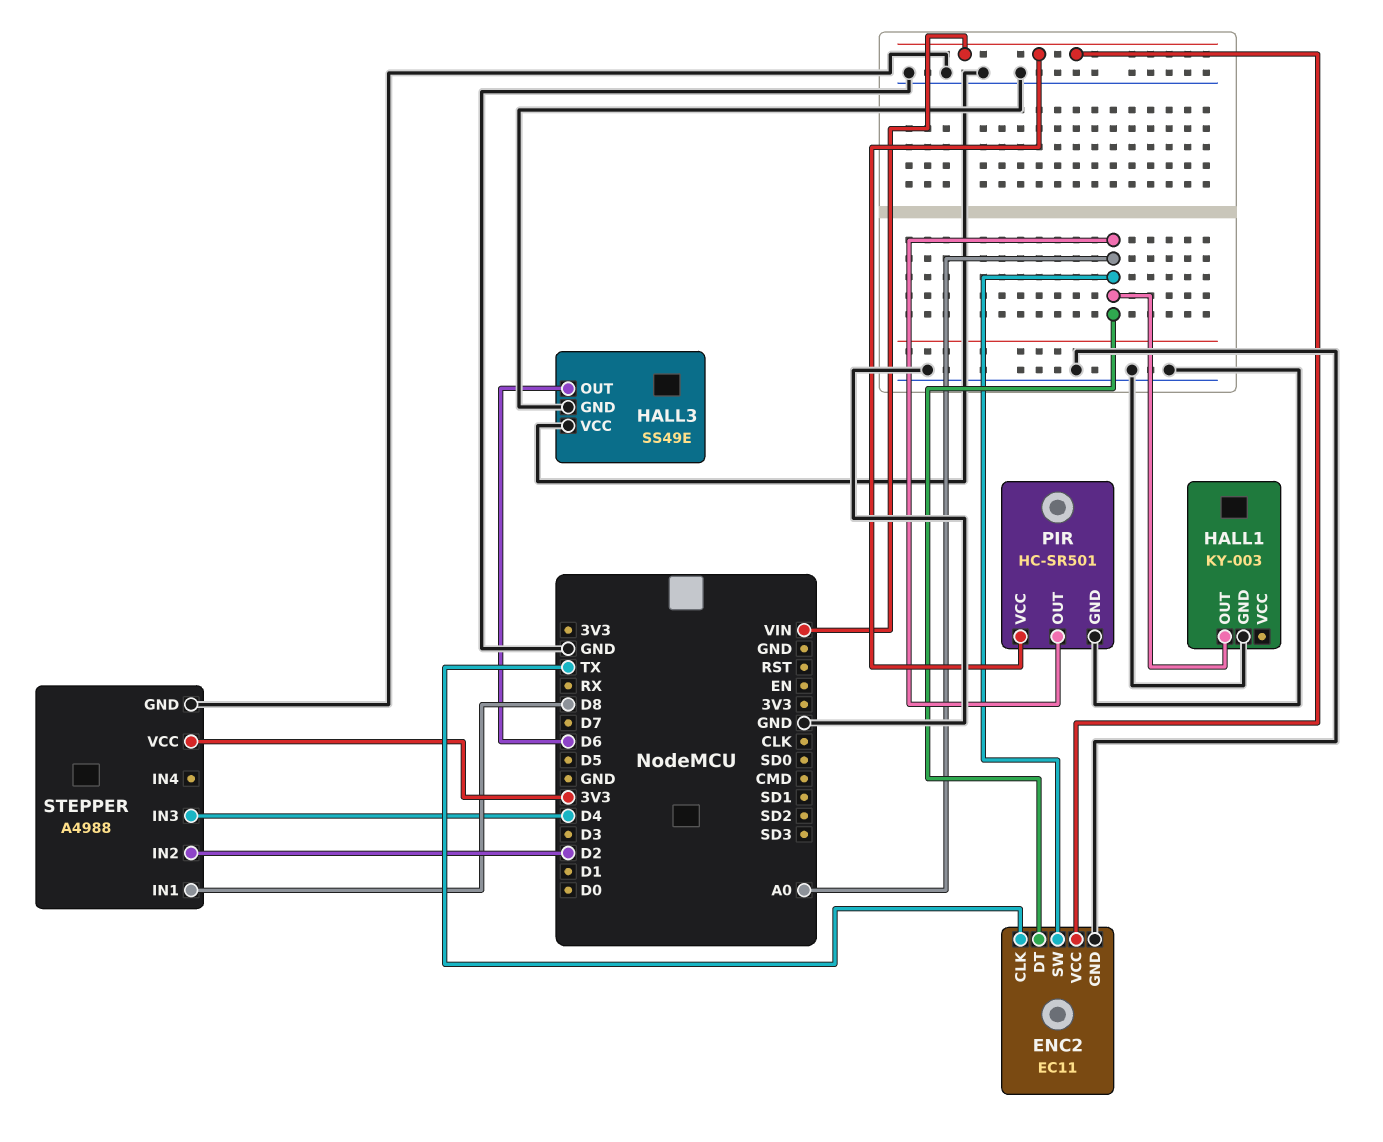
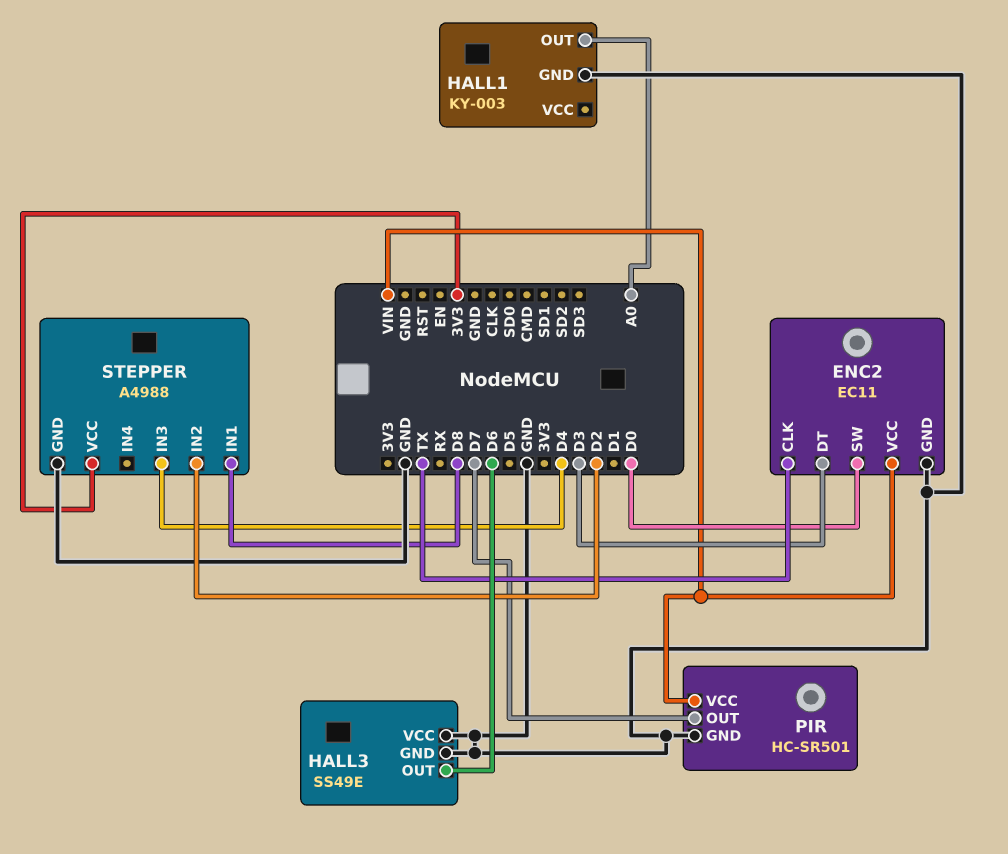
ENC2 pin DT: A0 -> D3
ENC2 pin SW: A0 -> D0
PIR pin OUT: A0 -> D7

